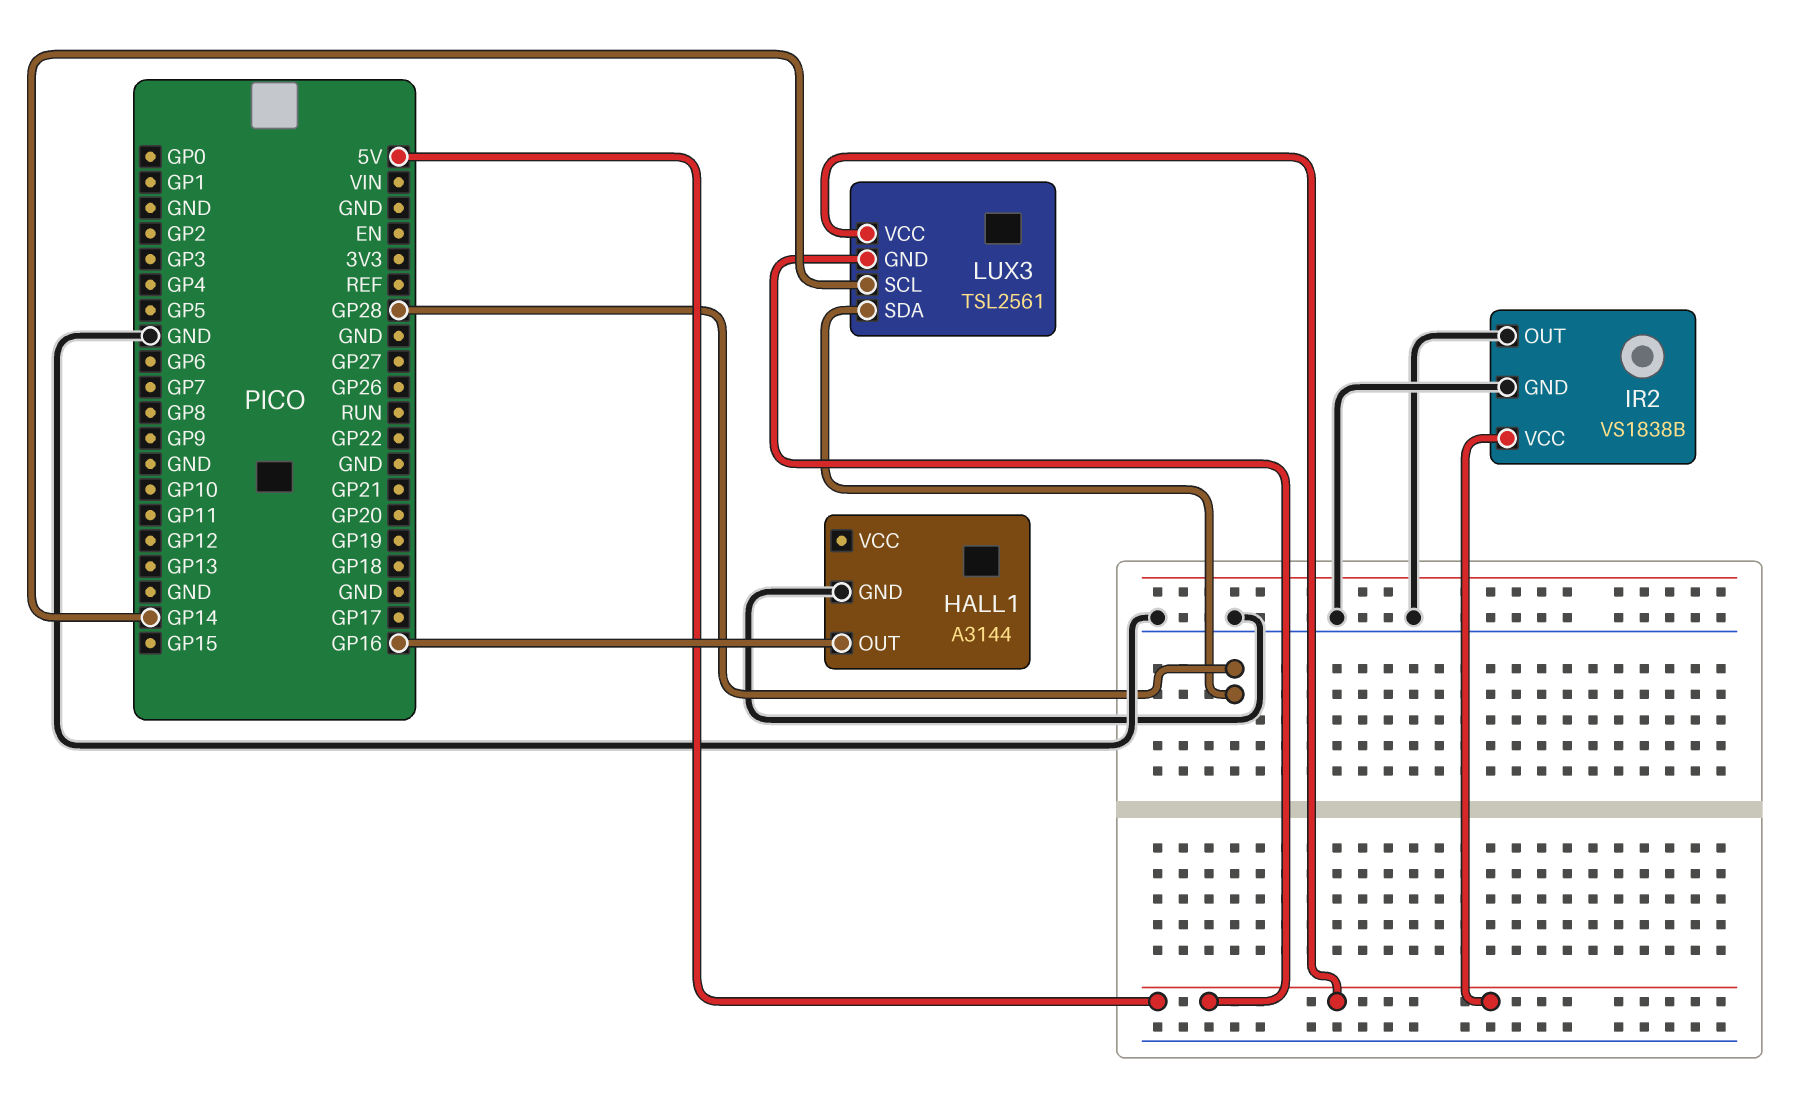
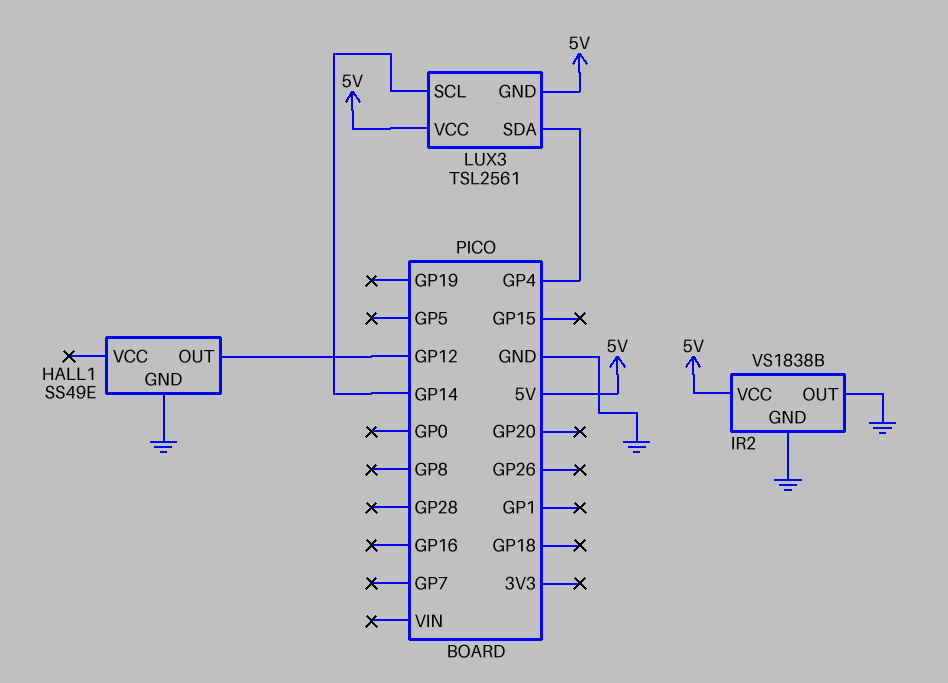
HALL1: A3144 -> SS49E
HALL1 pin OUT: GP16 -> GP12
LUX3 pin SDA: GP28 -> GP4

